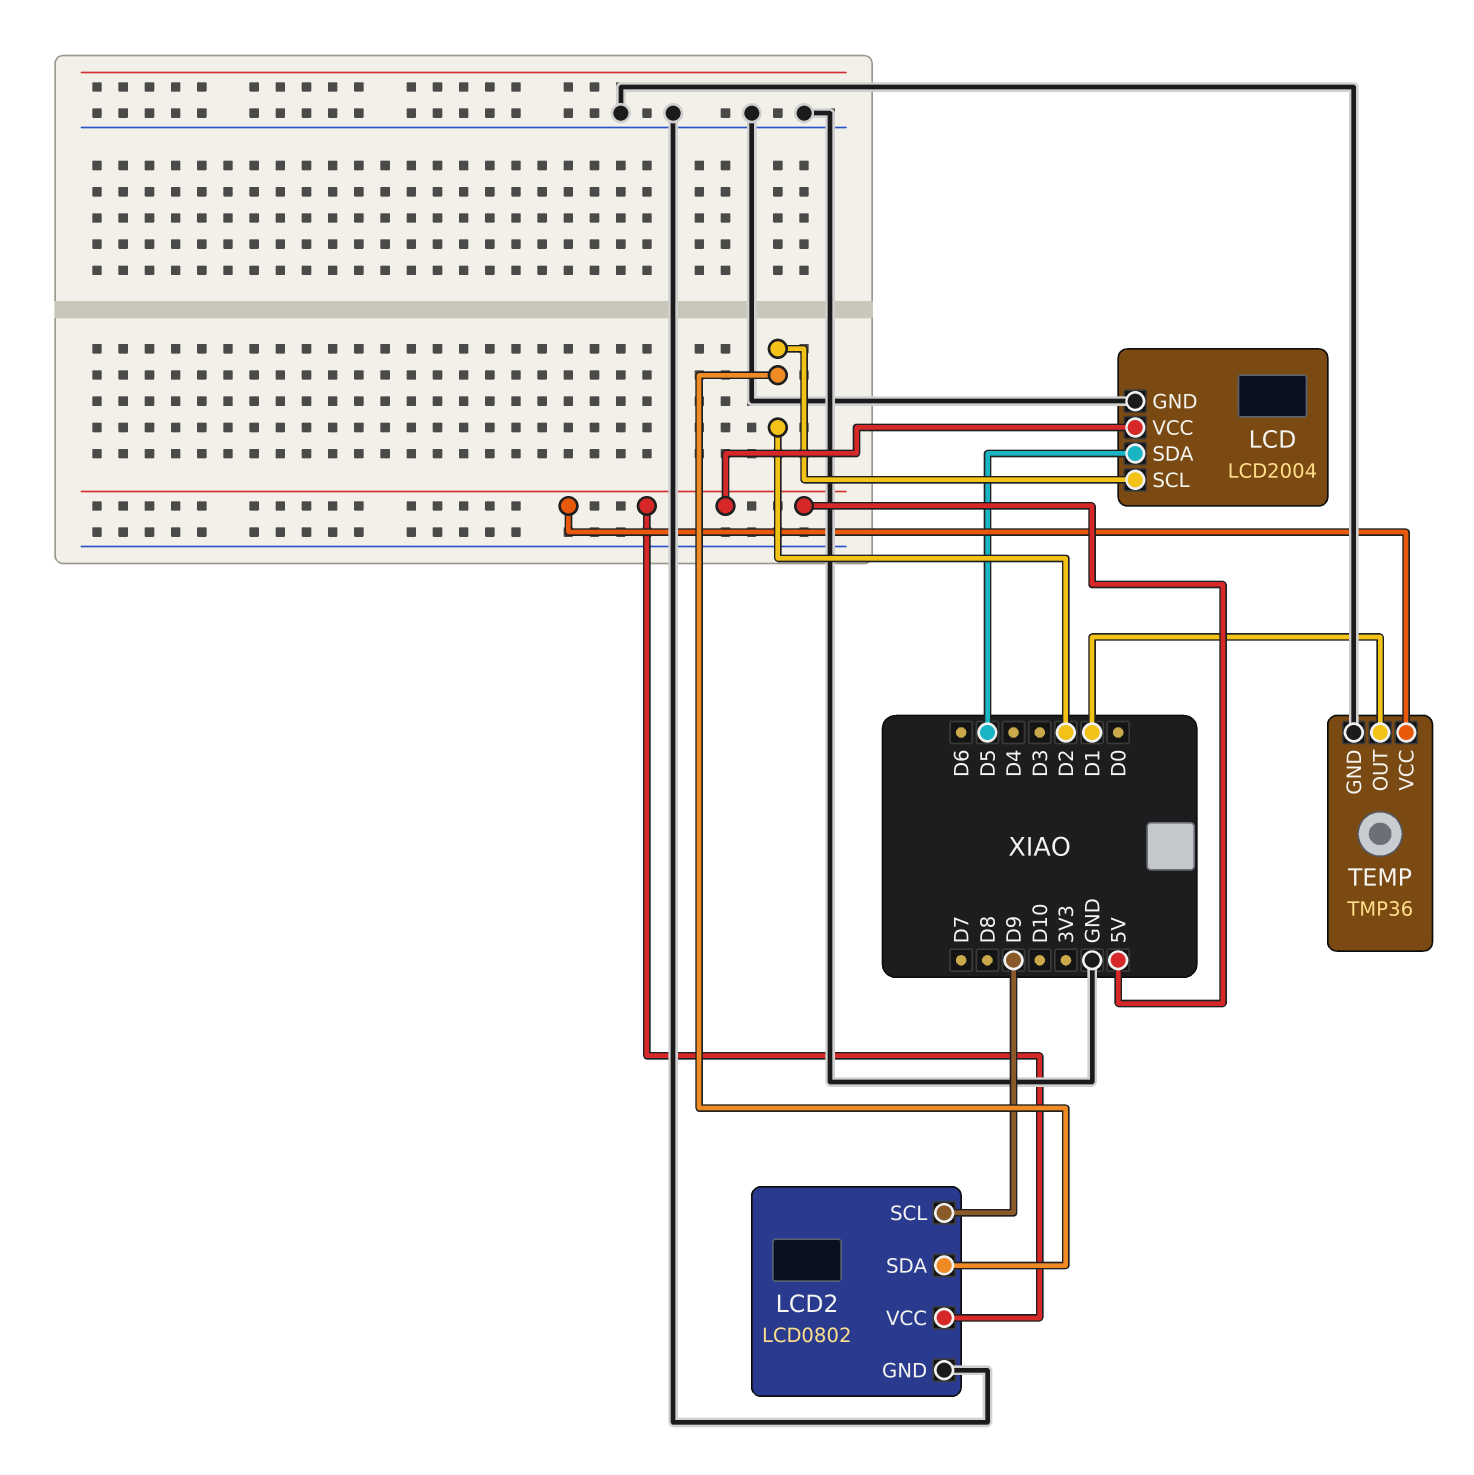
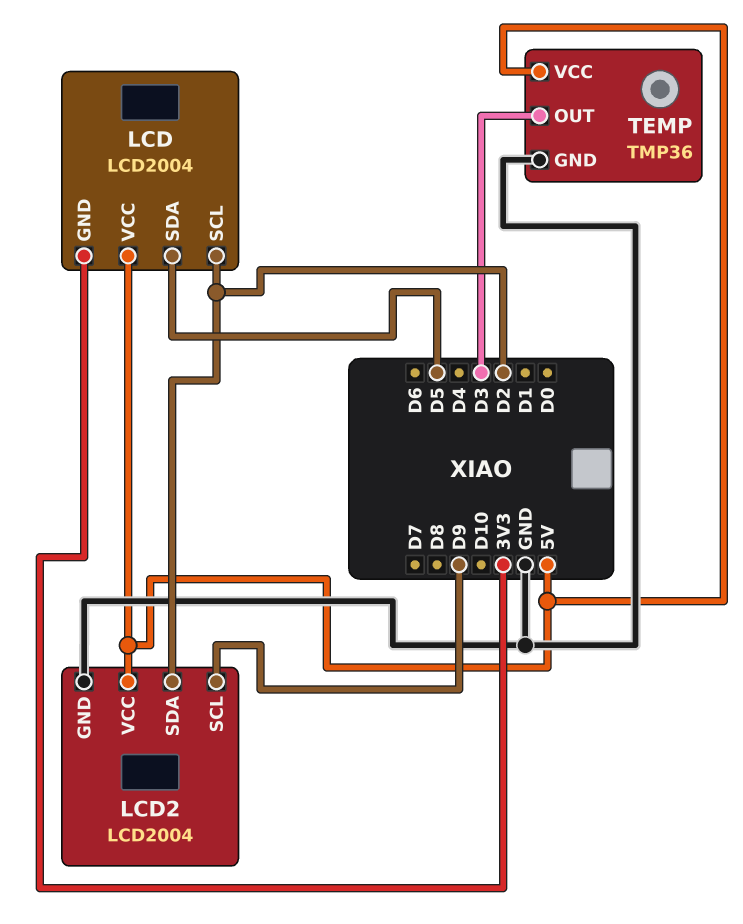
LCD pin GND: GND -> 3V3
LCD2: LCD0802 -> LCD2004
TEMP pin OUT: D1 -> D3

